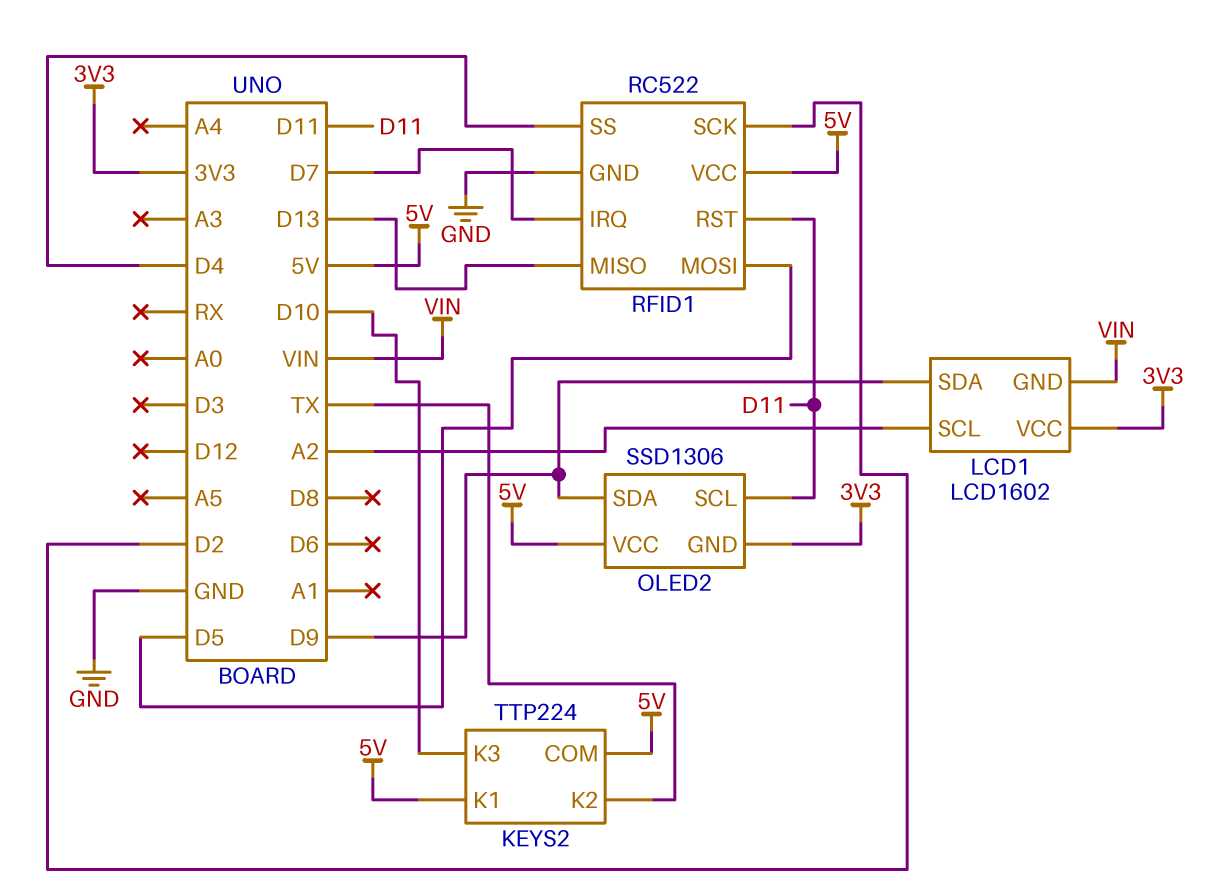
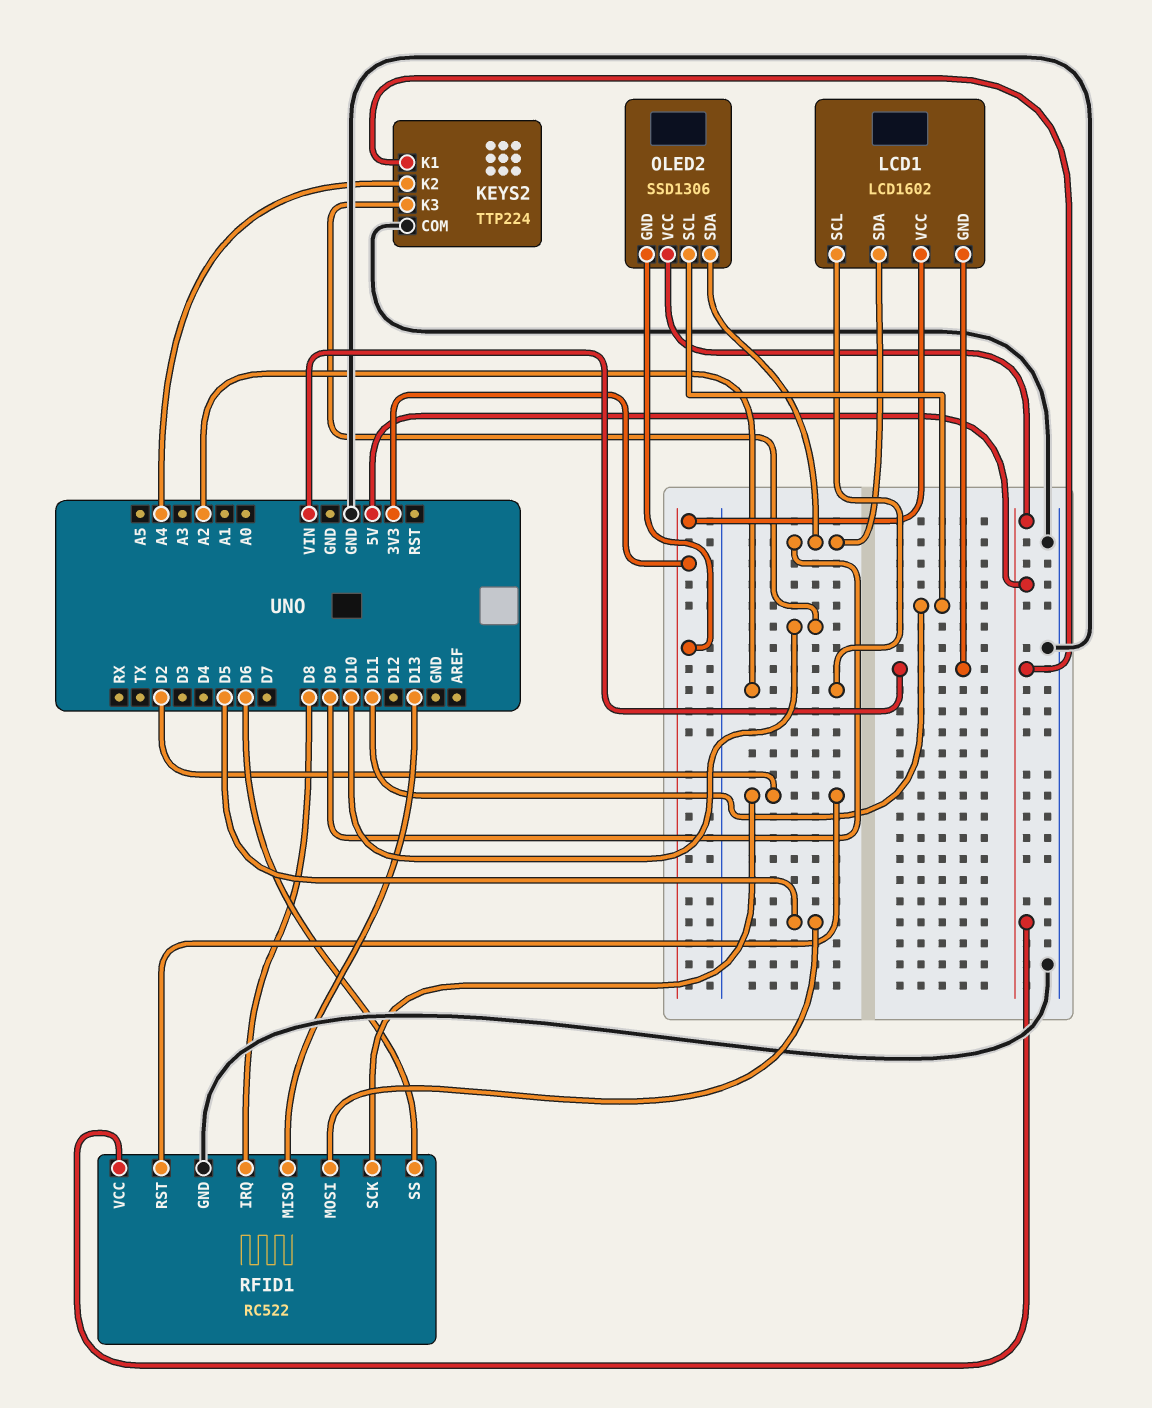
KEYS2 pin COM: 5V -> GND
KEYS2 pin K2: TX -> A4
RFID1 pin IRQ: D7 -> D8
RFID1 pin RST: D11 -> D2
RFID1 pin SS: D4 -> D6

